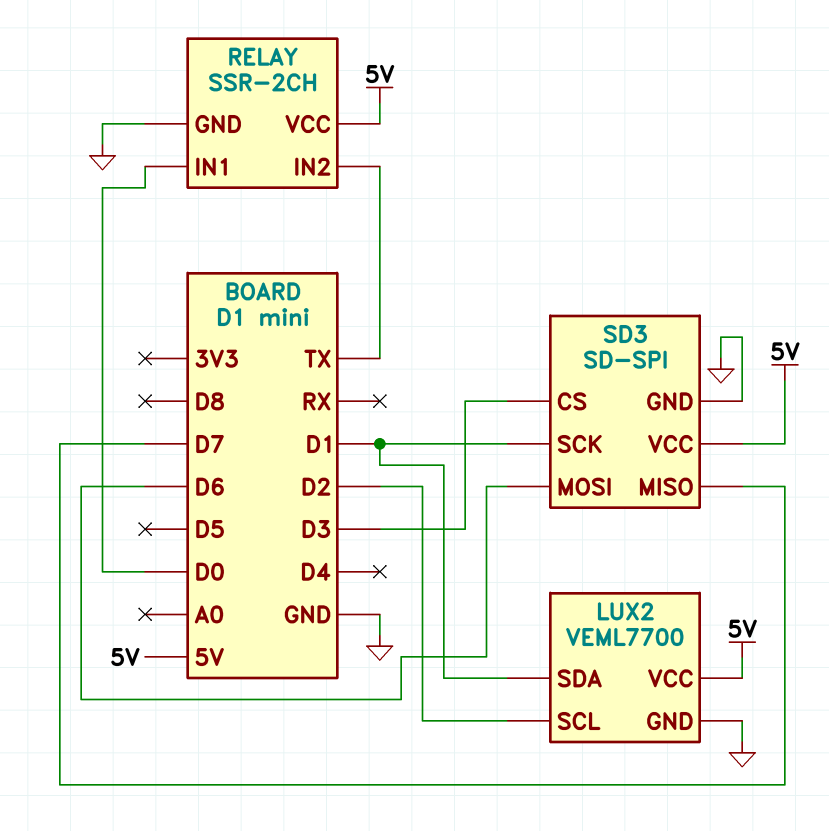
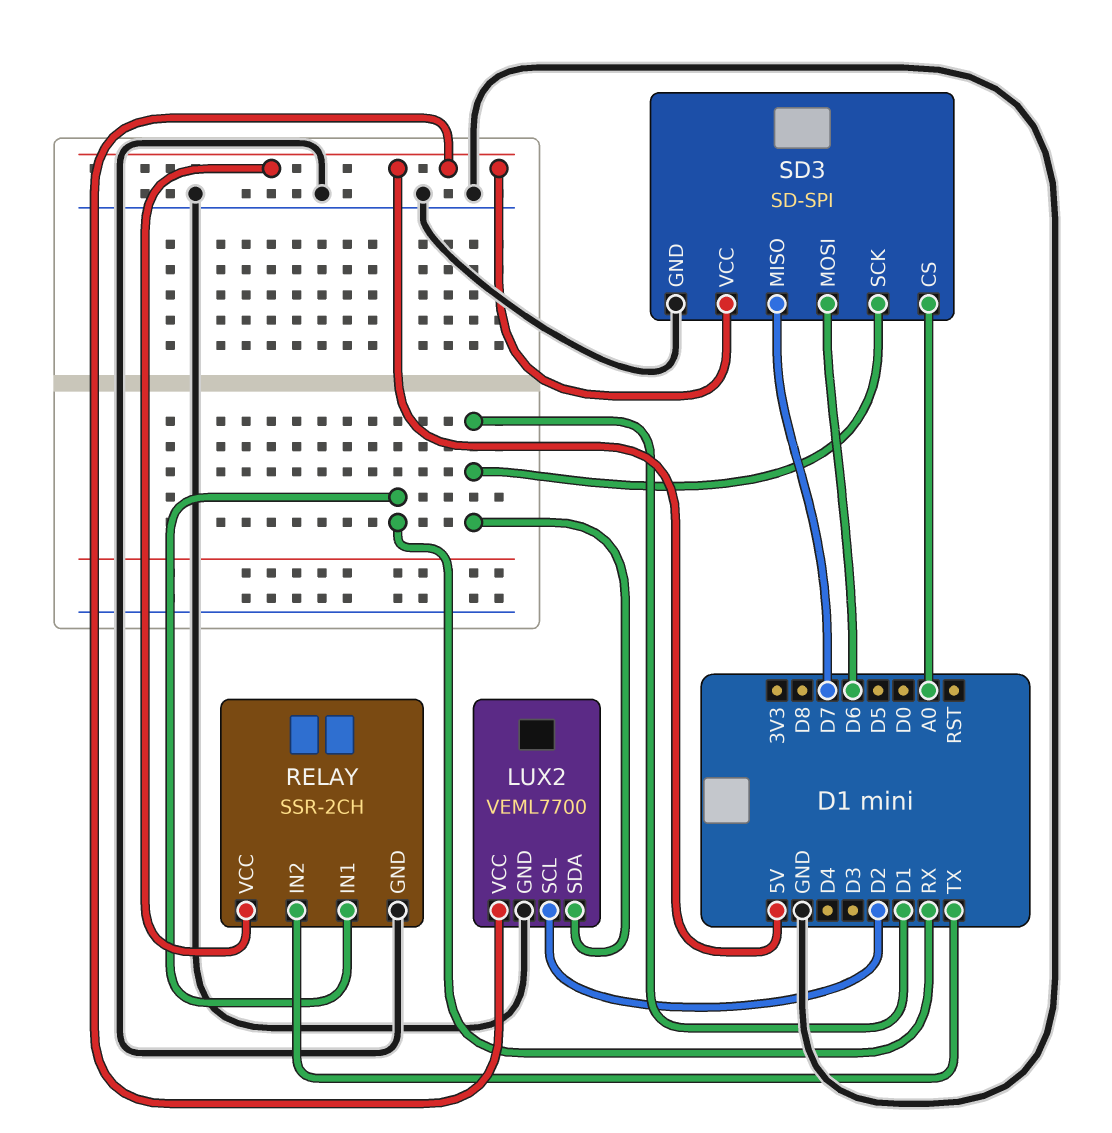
RELAY pin IN1: D0 -> RX
SD3 pin CS: D3 -> A0

